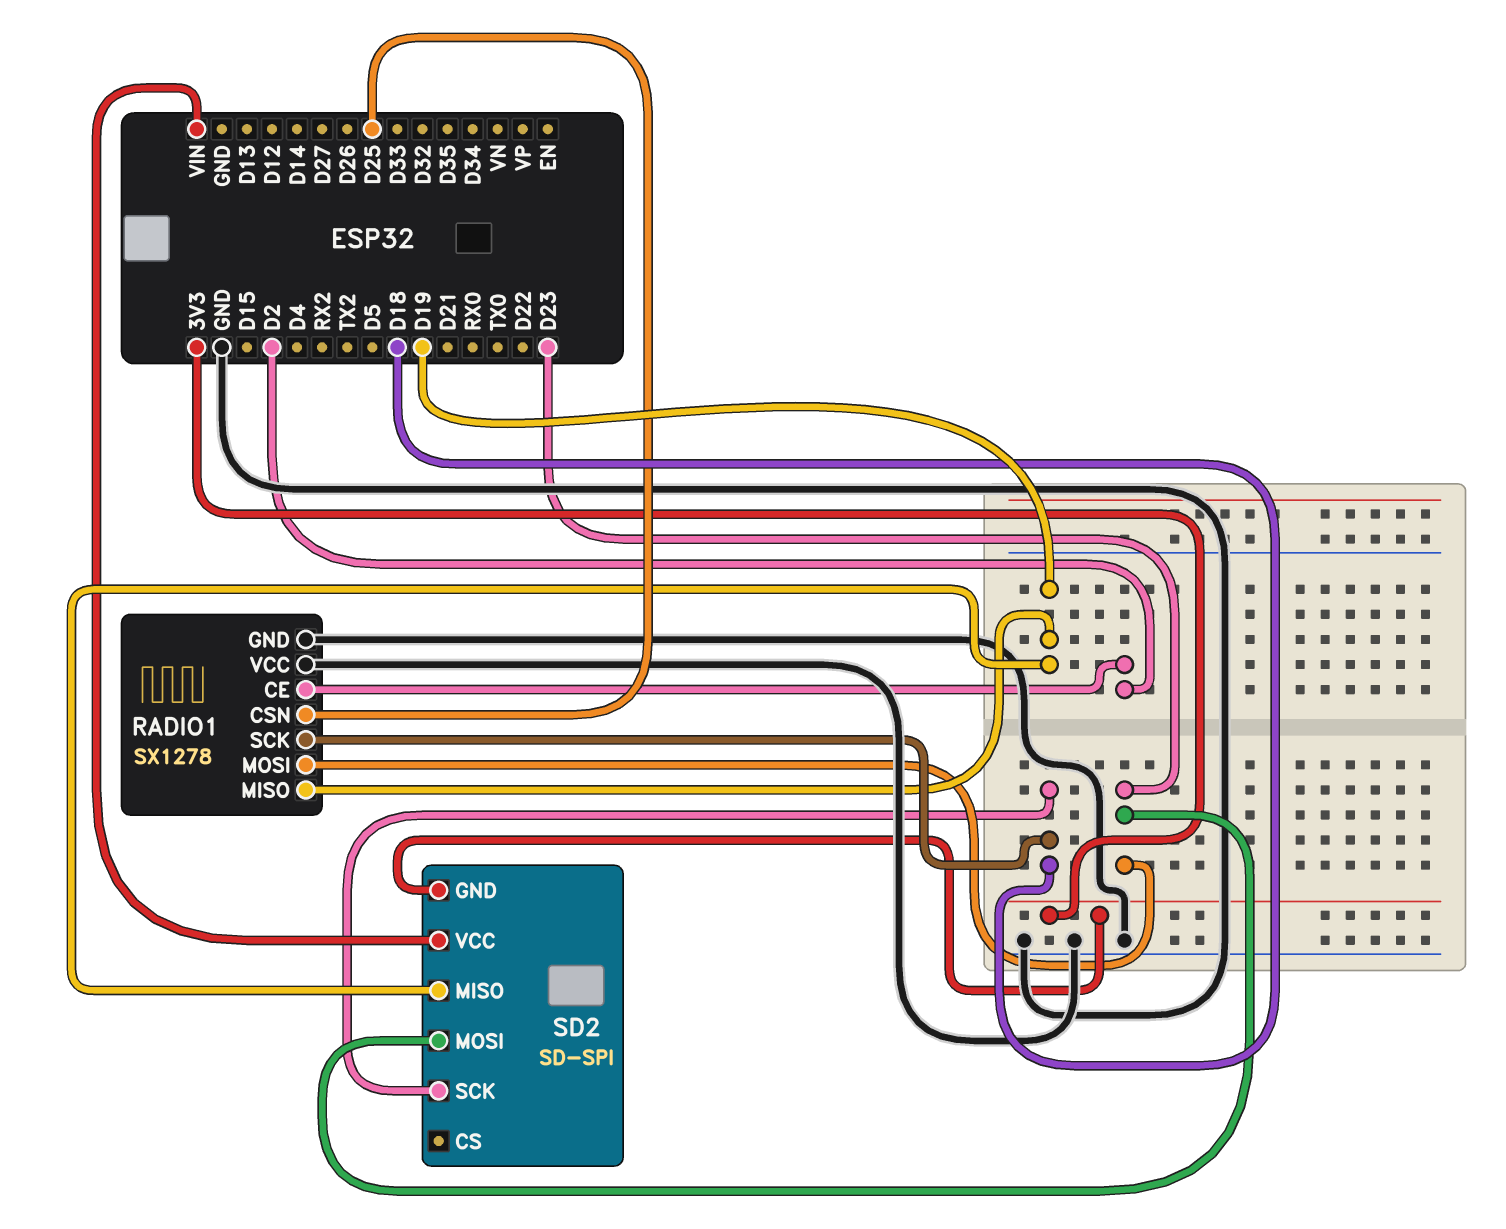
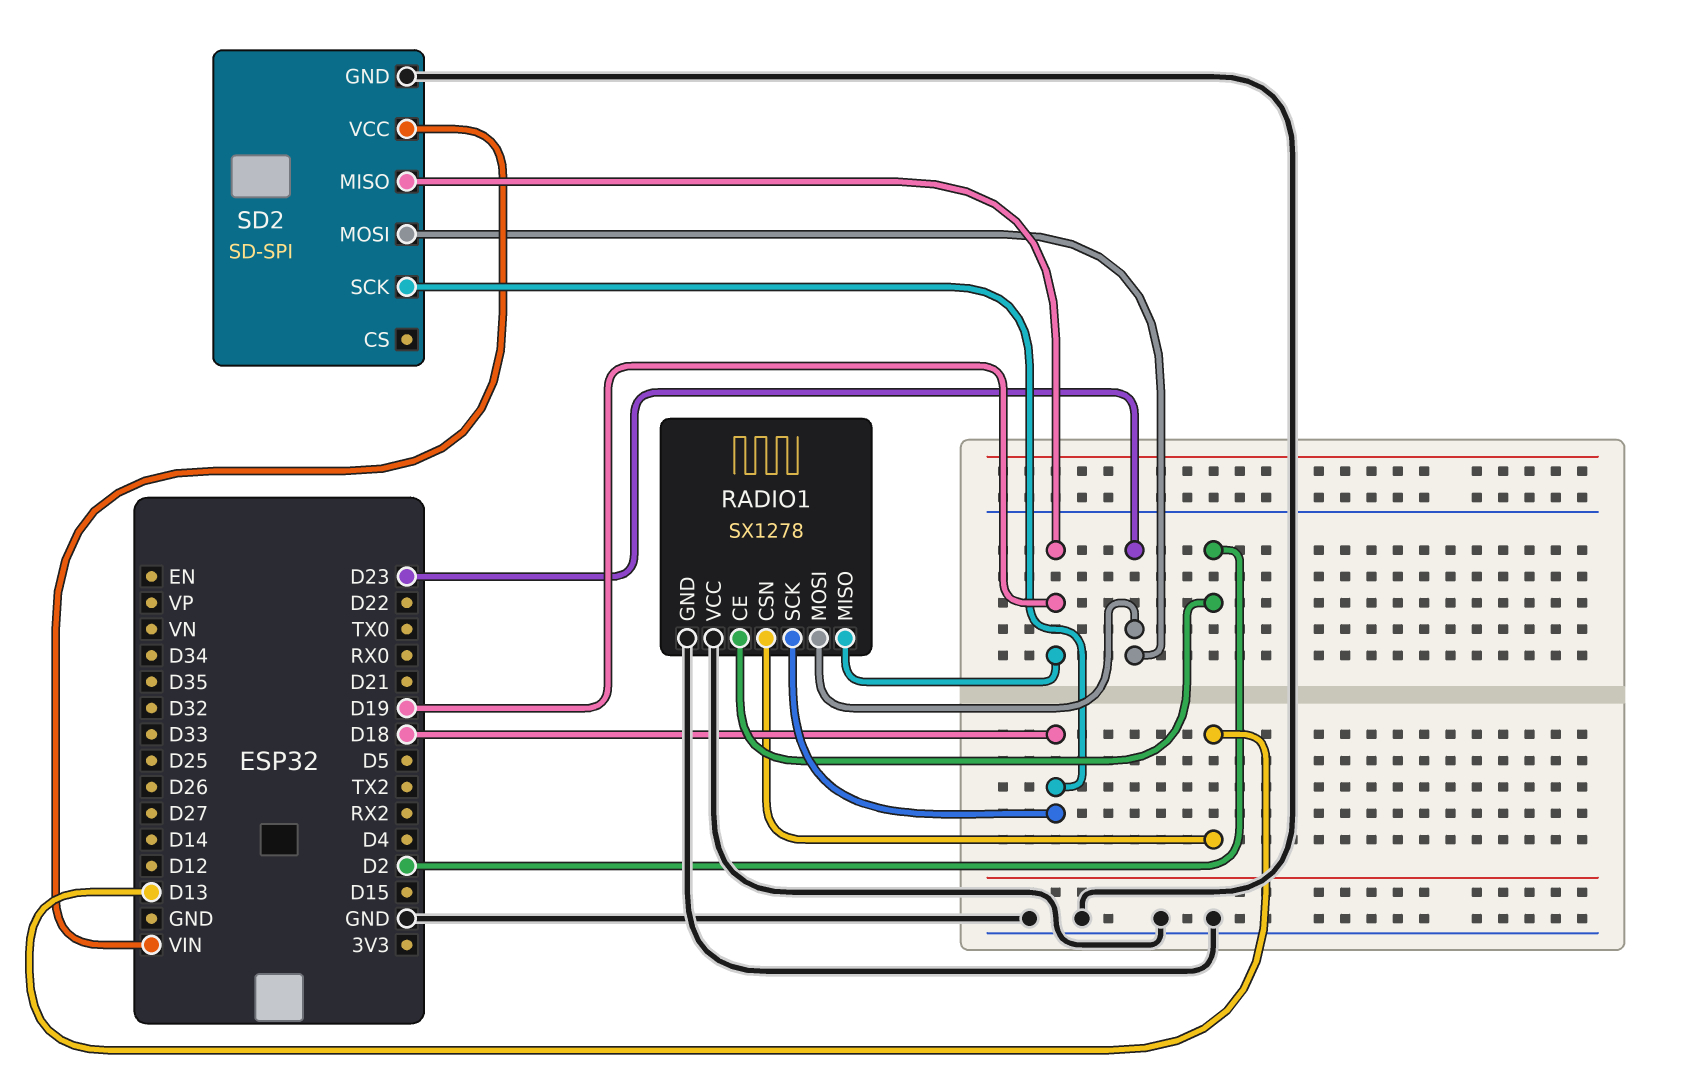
RADIO1 pin CSN: D25 -> D13
SD2 pin GND: 3V3 -> GND

